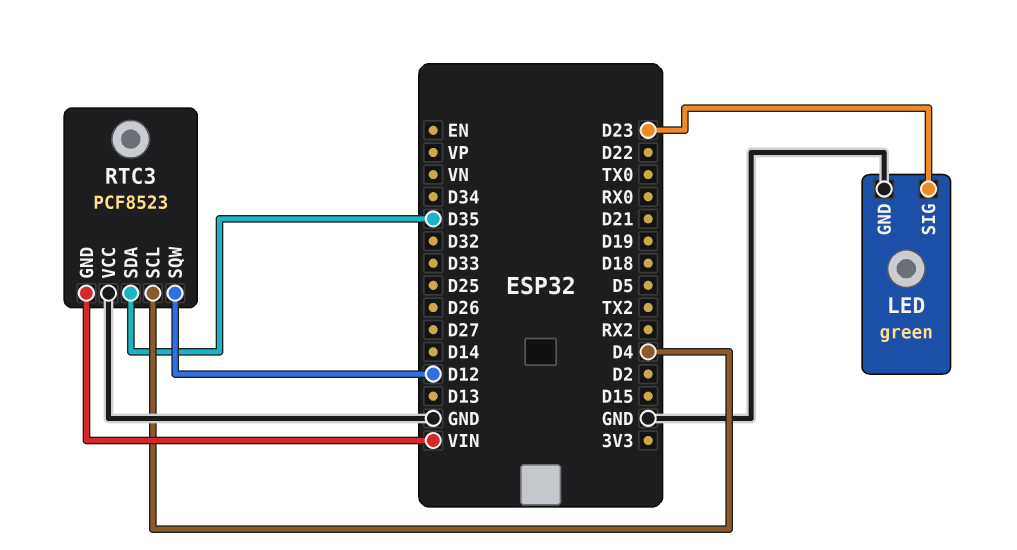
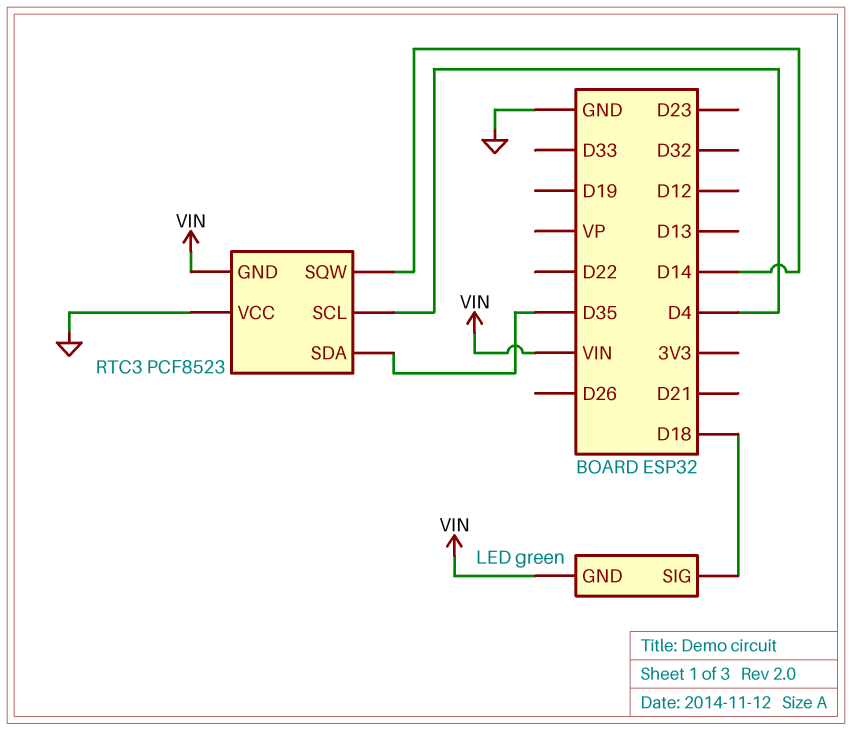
LED pin GND: GND -> VIN
LED pin SIG: D23 -> D18
RTC3 pin SQW: D12 -> D14

